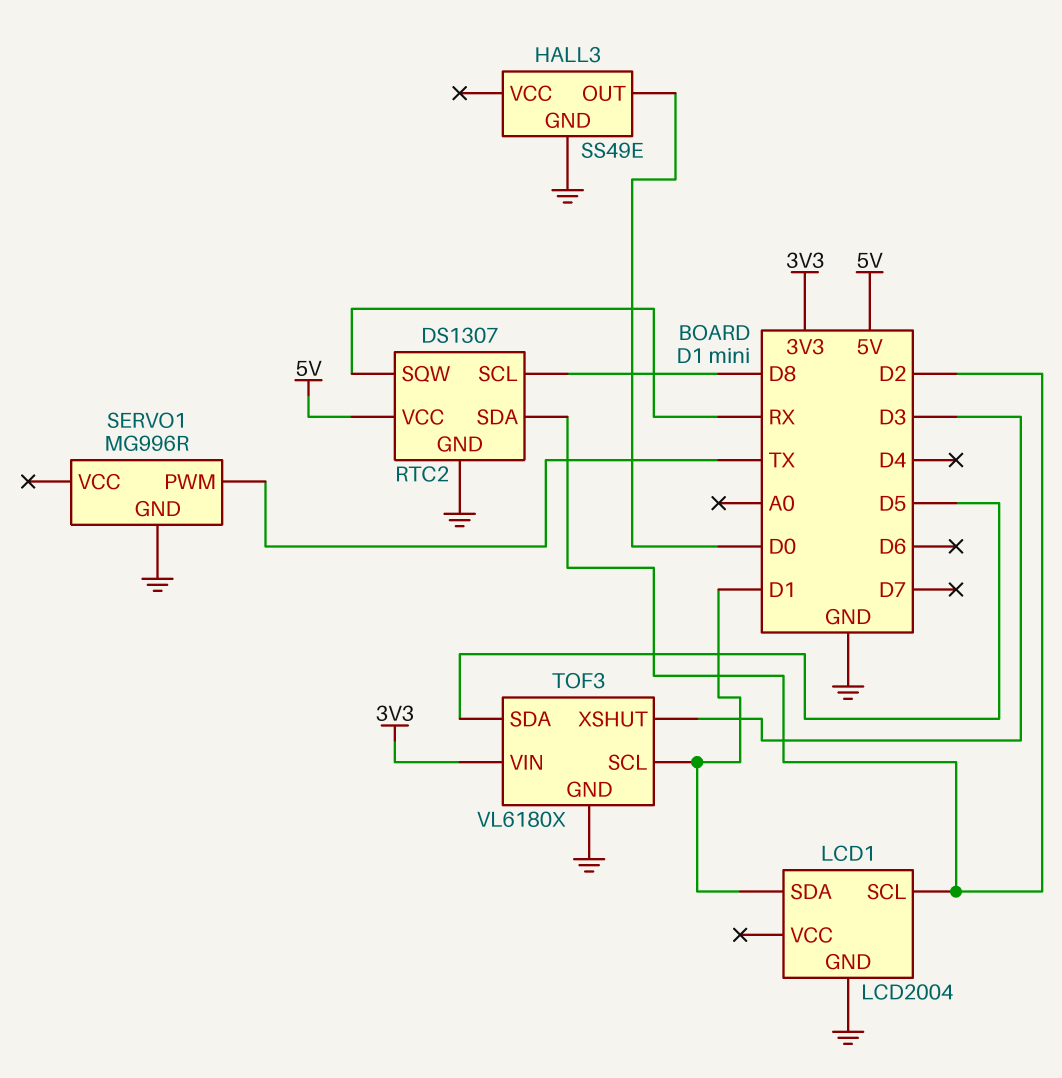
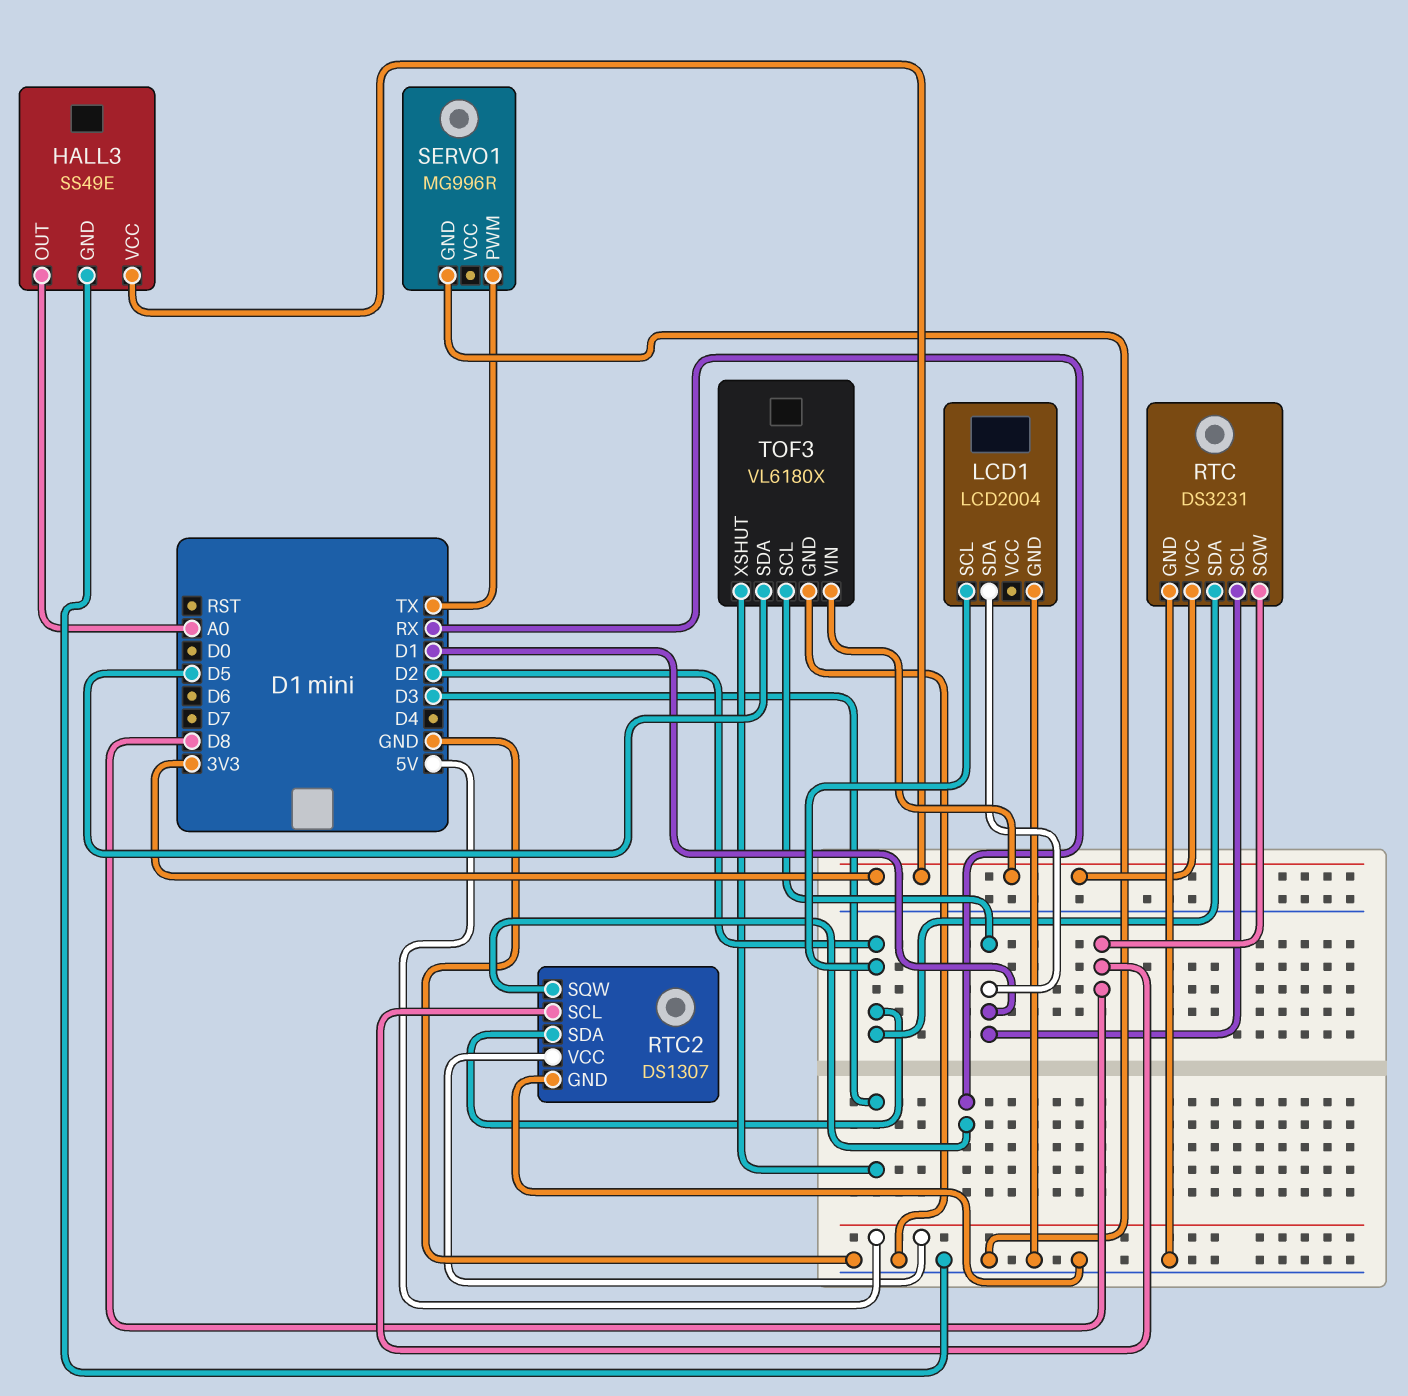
HALL3 pin OUT: D0 -> A0
HALL3 pin VCC: none -> 3V3
RTC: none -> DS3231
RTC pin GND: none -> GND
RTC pin SCL: none -> D1
RTC pin SDA: none -> D2
RTC pin SQW: none -> D8
RTC pin VCC: none -> 3V3

